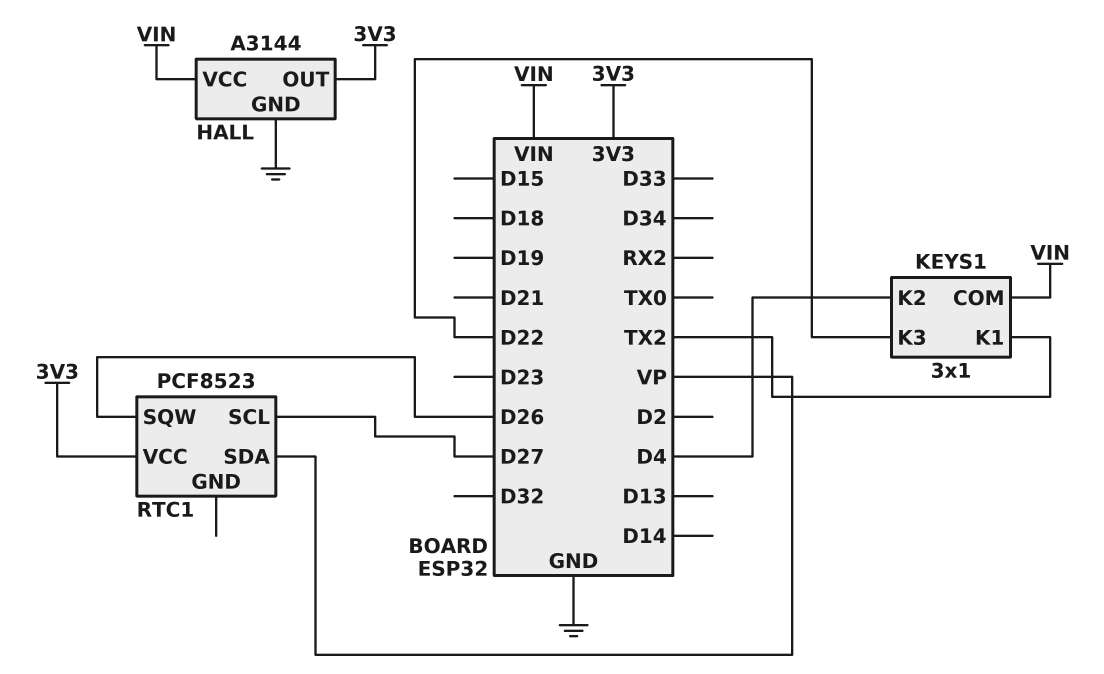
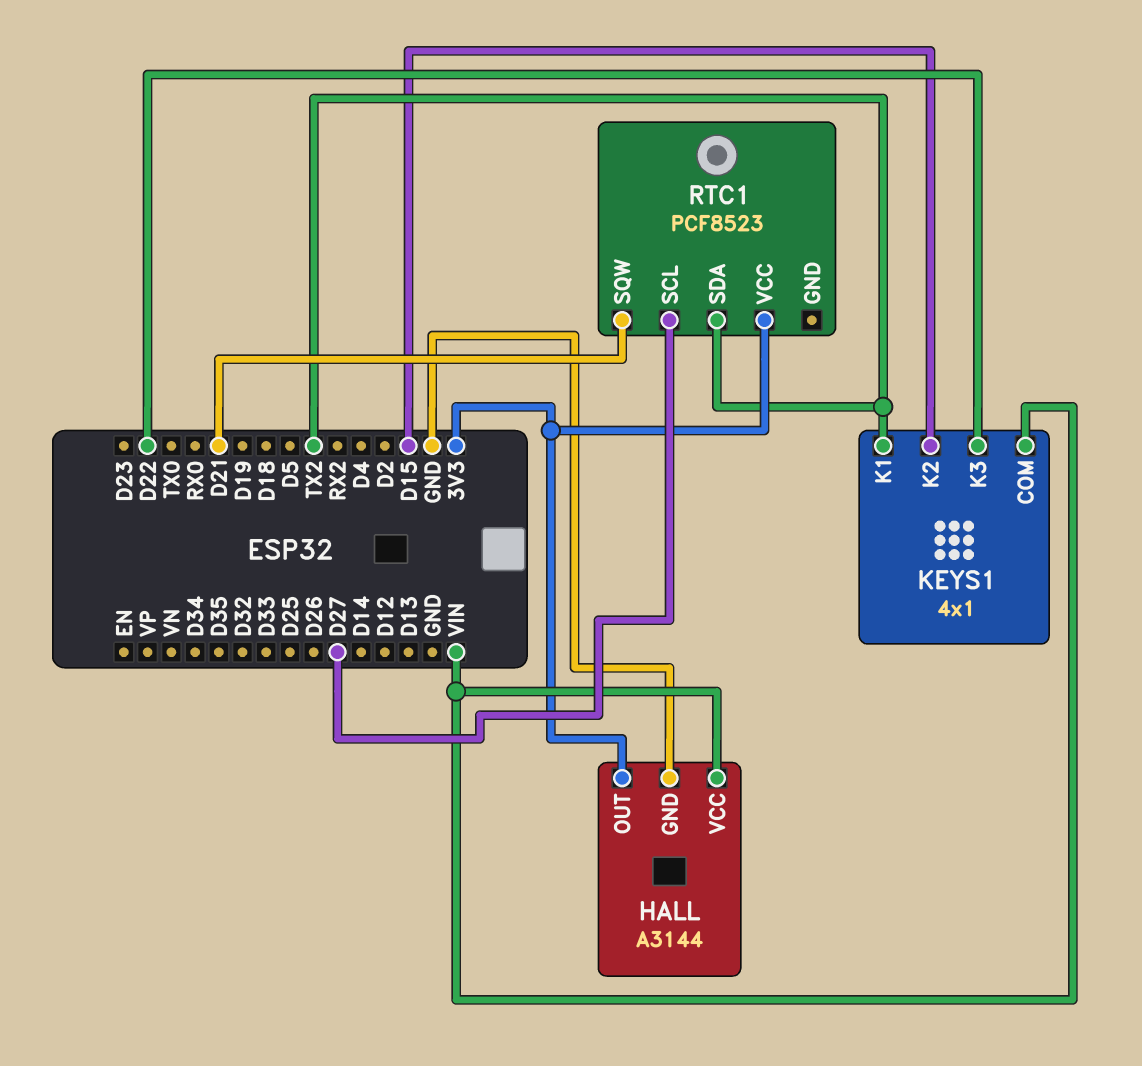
KEYS1: 3x1 -> 4x1
KEYS1 pin K2: D4 -> D15
RTC1 pin SDA: VP -> TX2
RTC1 pin SQW: D26 -> D21

